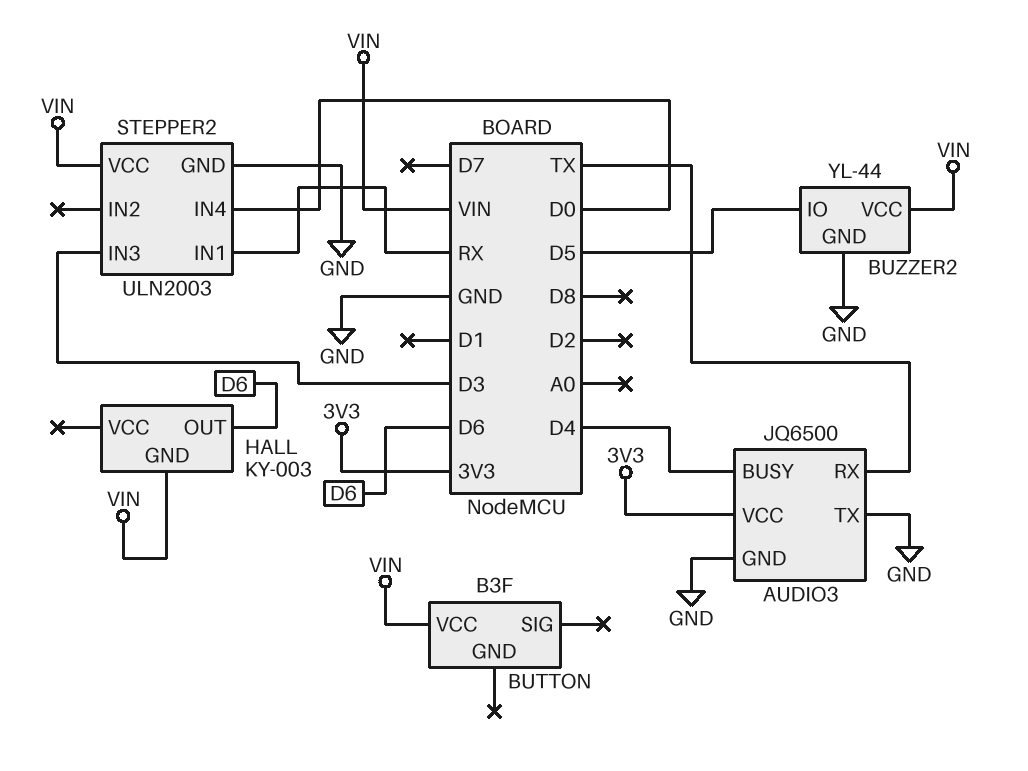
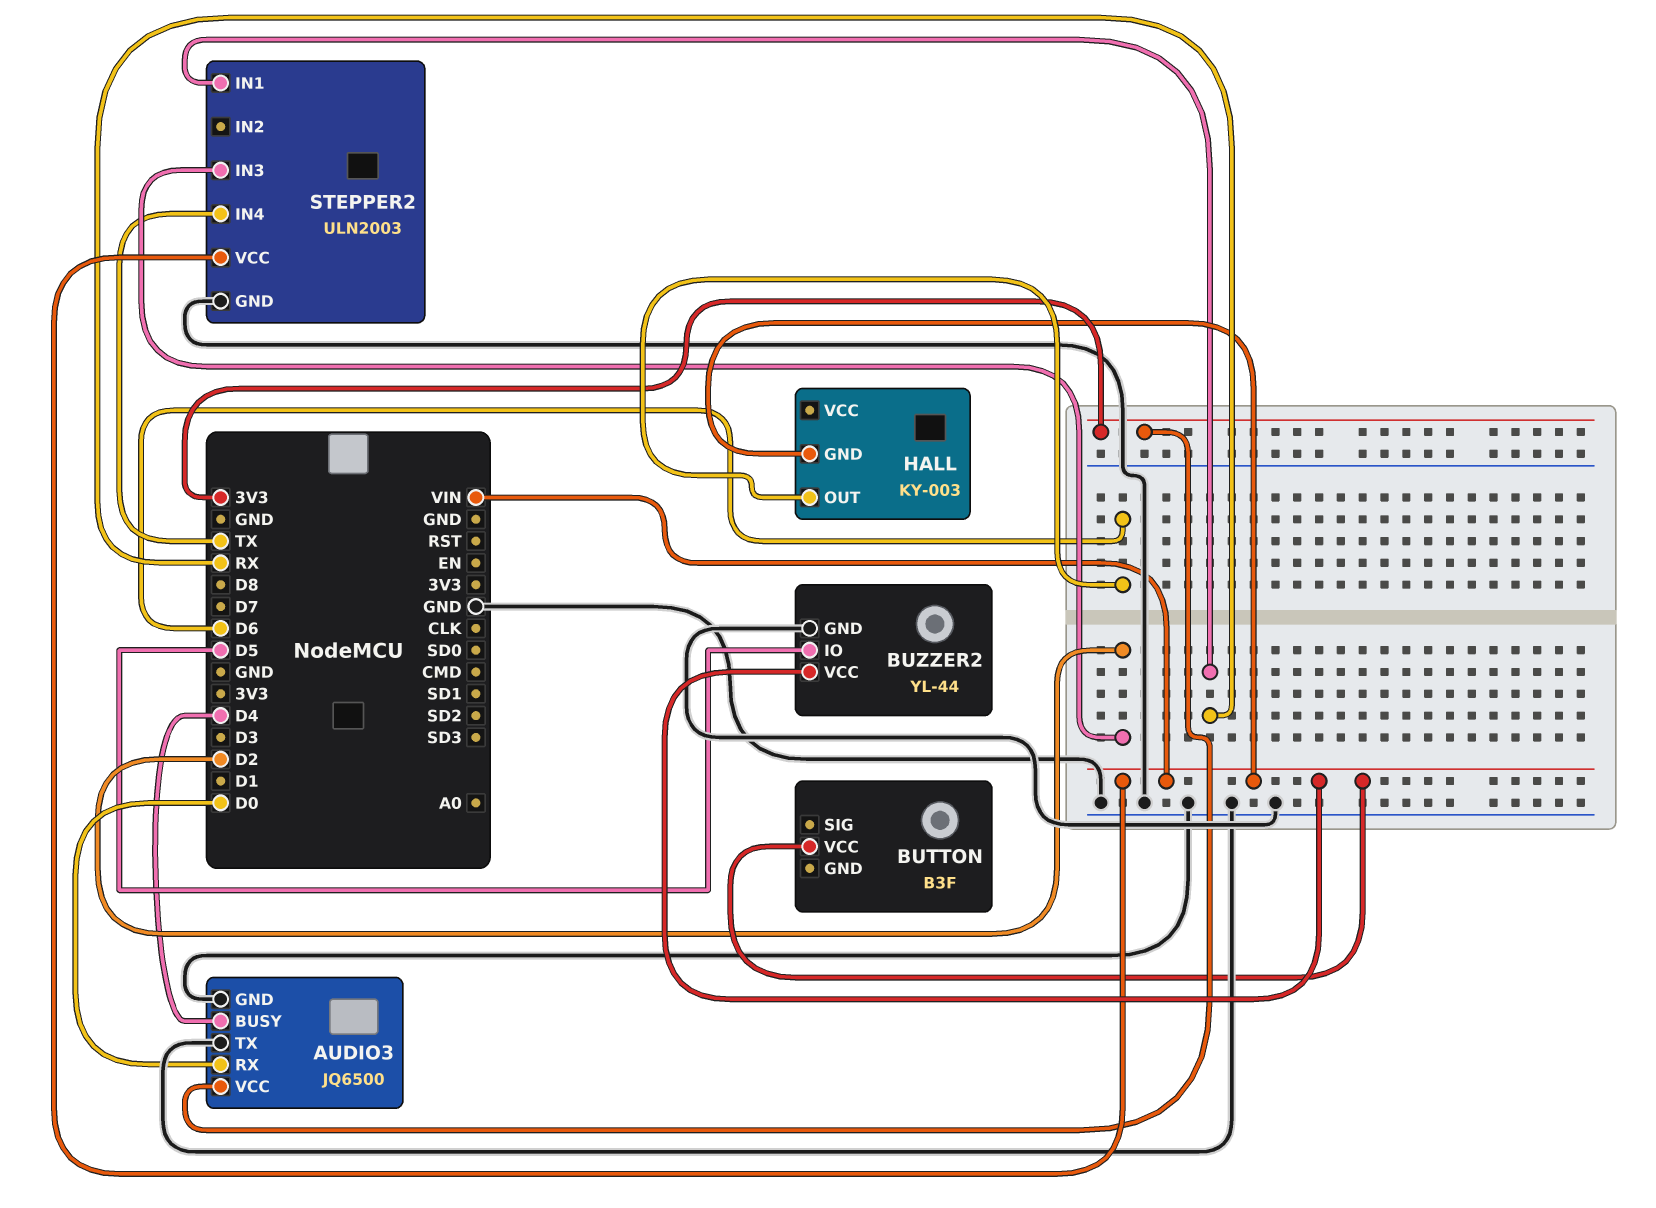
AUDIO3 pin RX: TX -> D0
STEPPER2 pin IN3: D3 -> D2
STEPPER2 pin IN4: D0 -> TX

